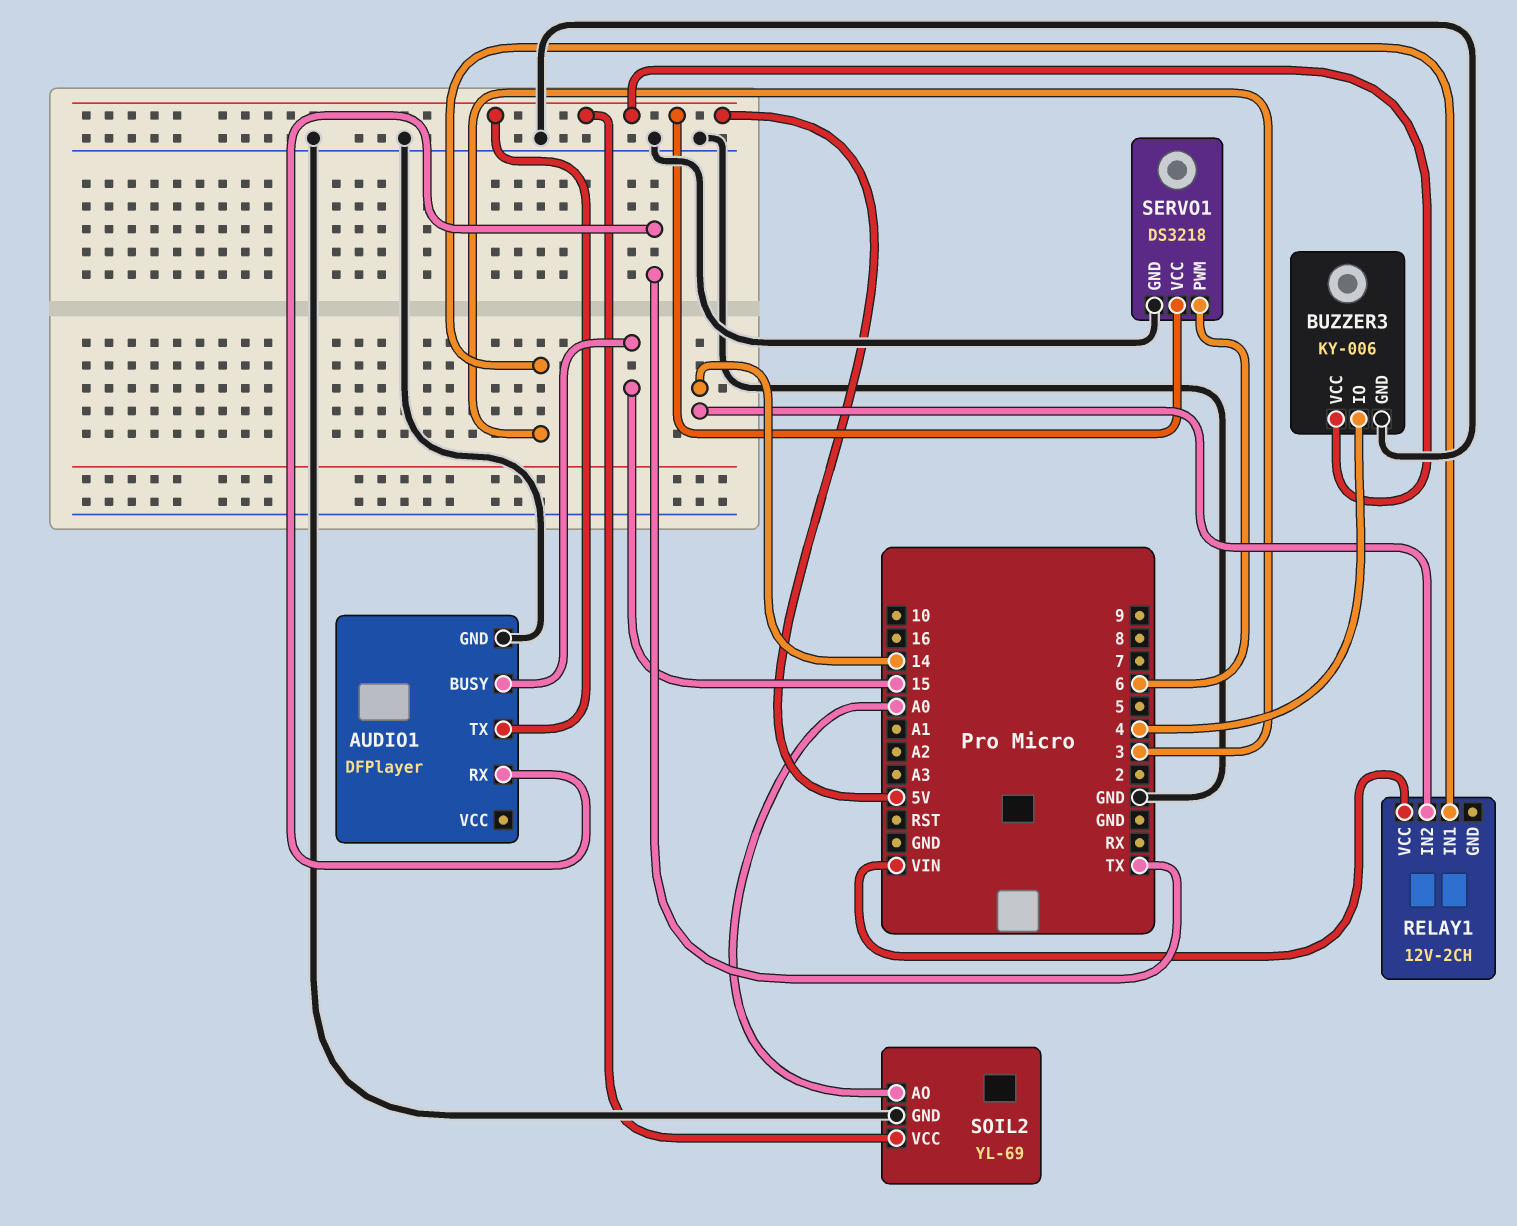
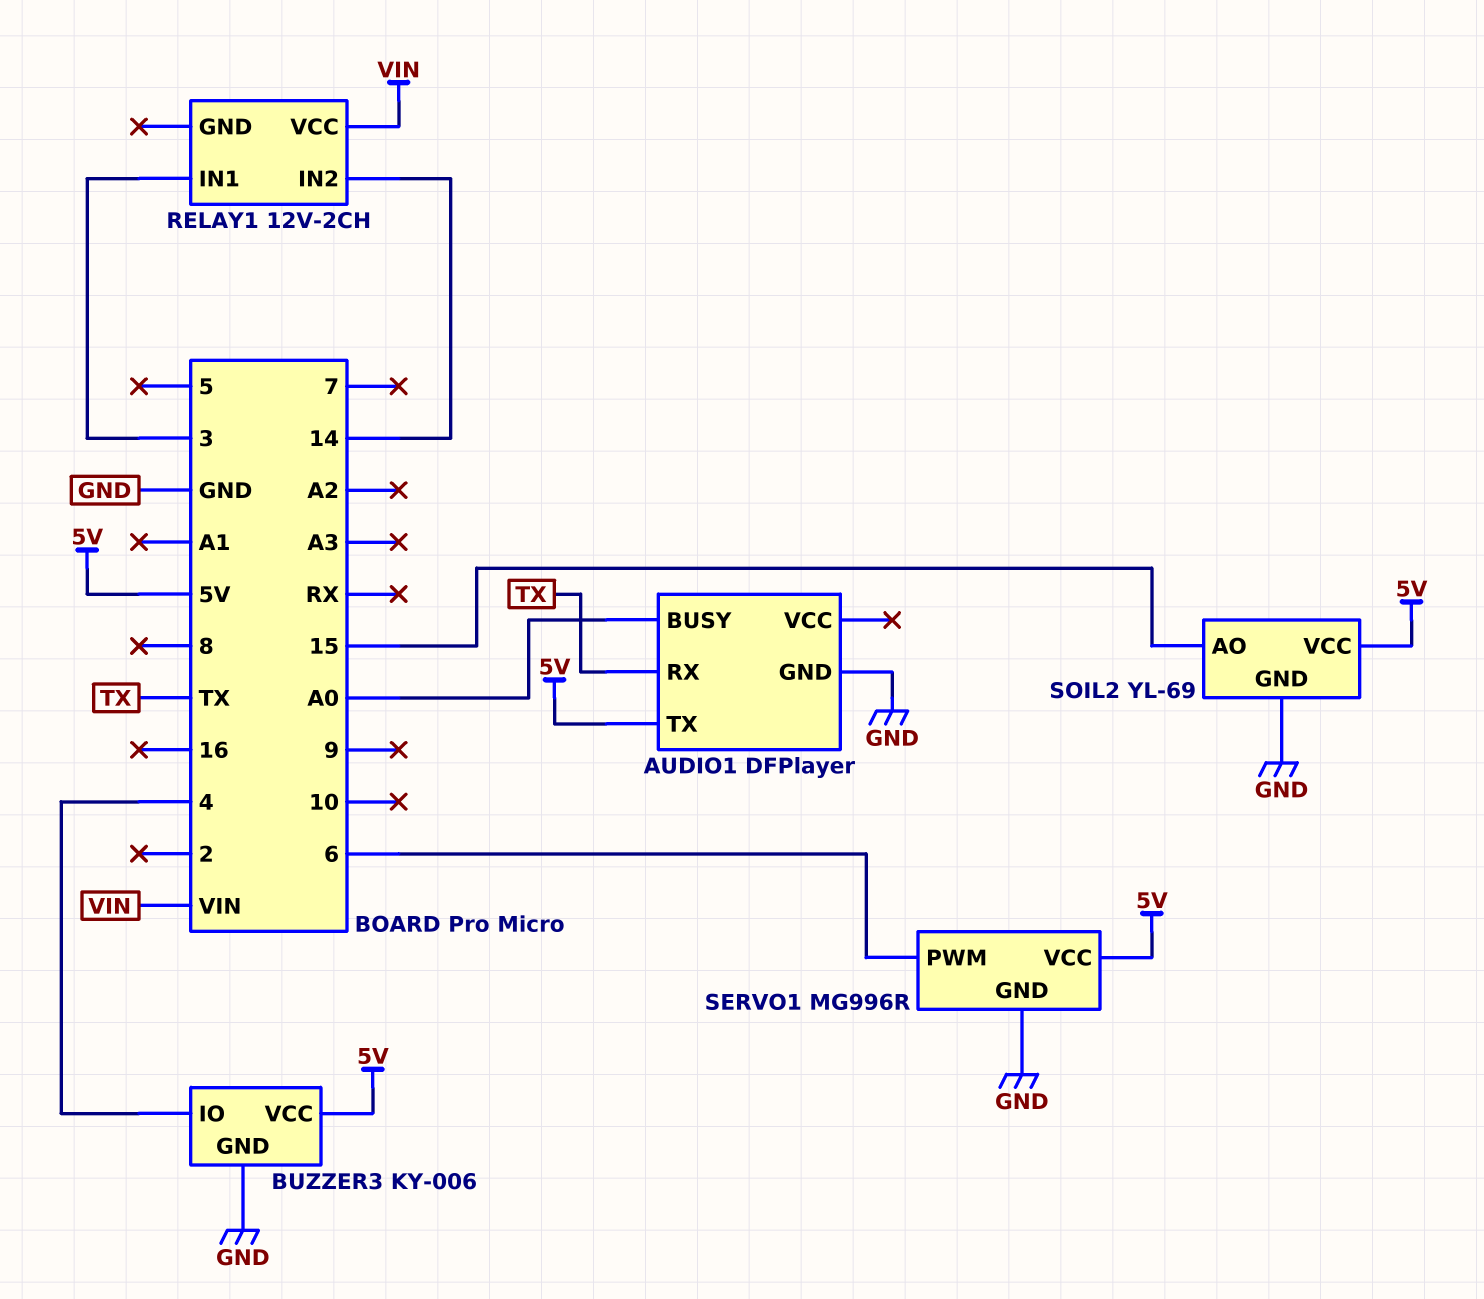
AUDIO1 pin BUSY: 15 -> A0
SERVO1: DS3218 -> MG996R
SOIL2 pin AO: A0 -> 15

